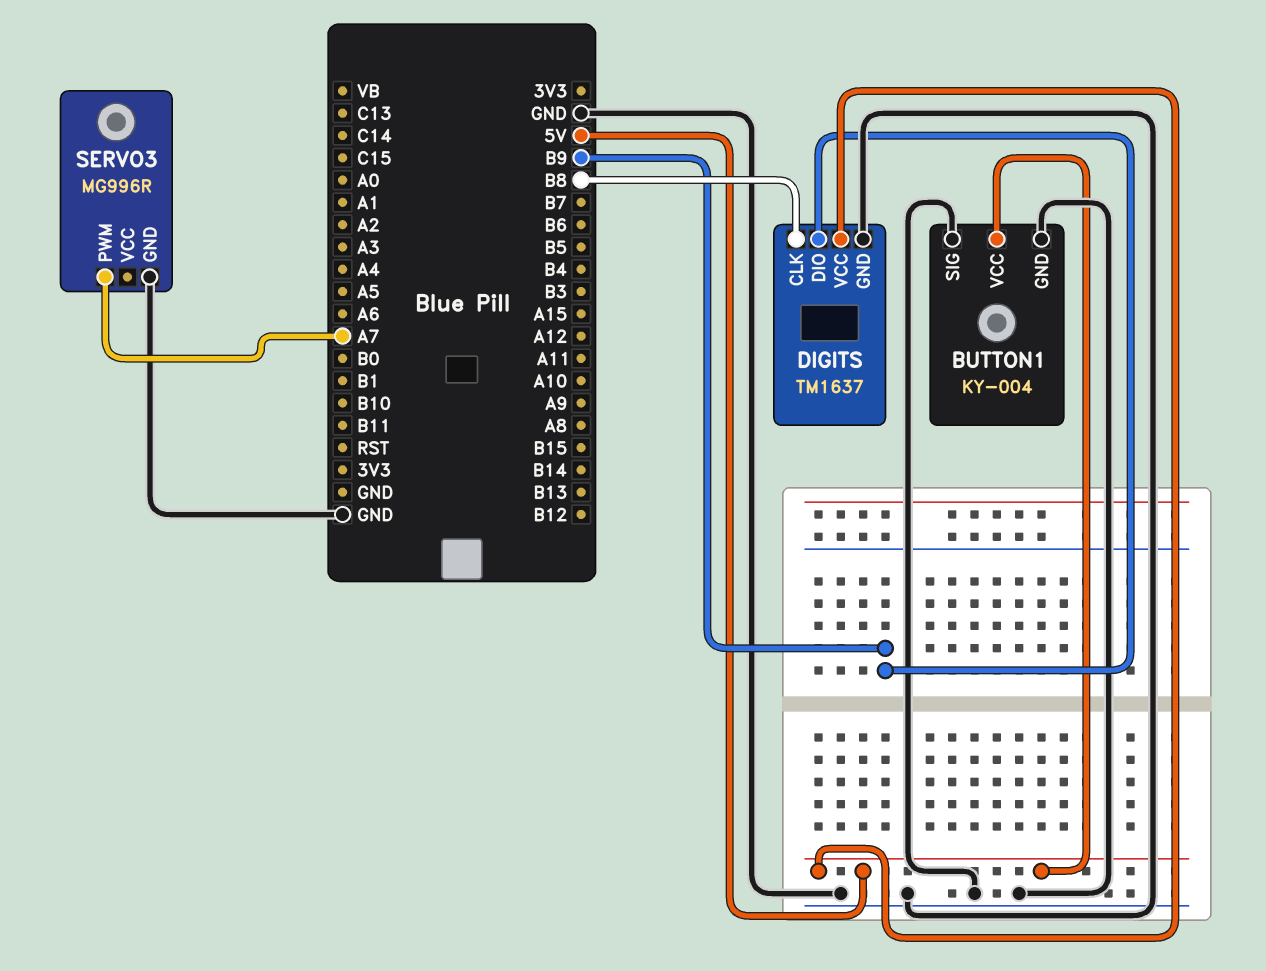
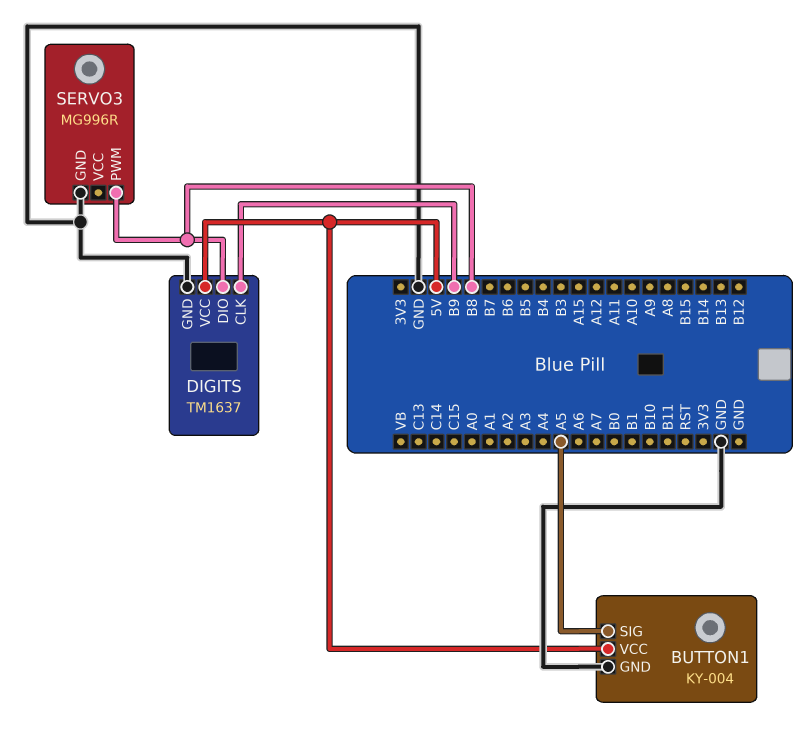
BUTTON1 pin SIG: GND -> A5
DIGITS pin CLK: B8 -> B9
DIGITS pin DIO: B9 -> B8
SERVO3 pin PWM: A7 -> B8

